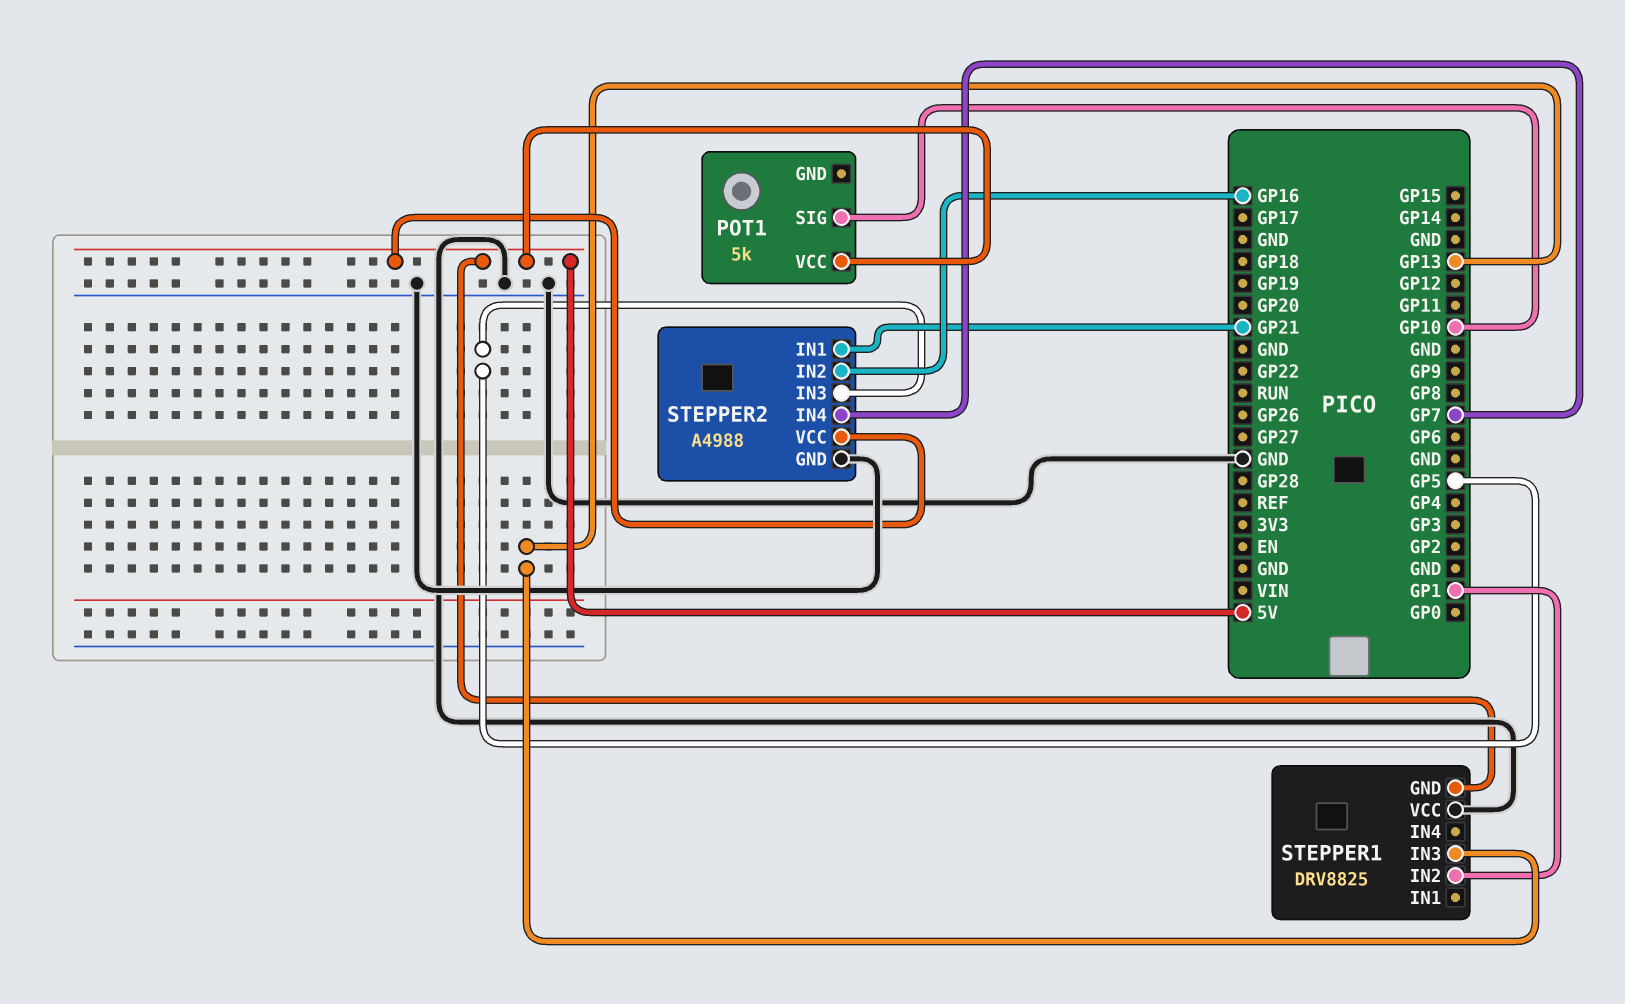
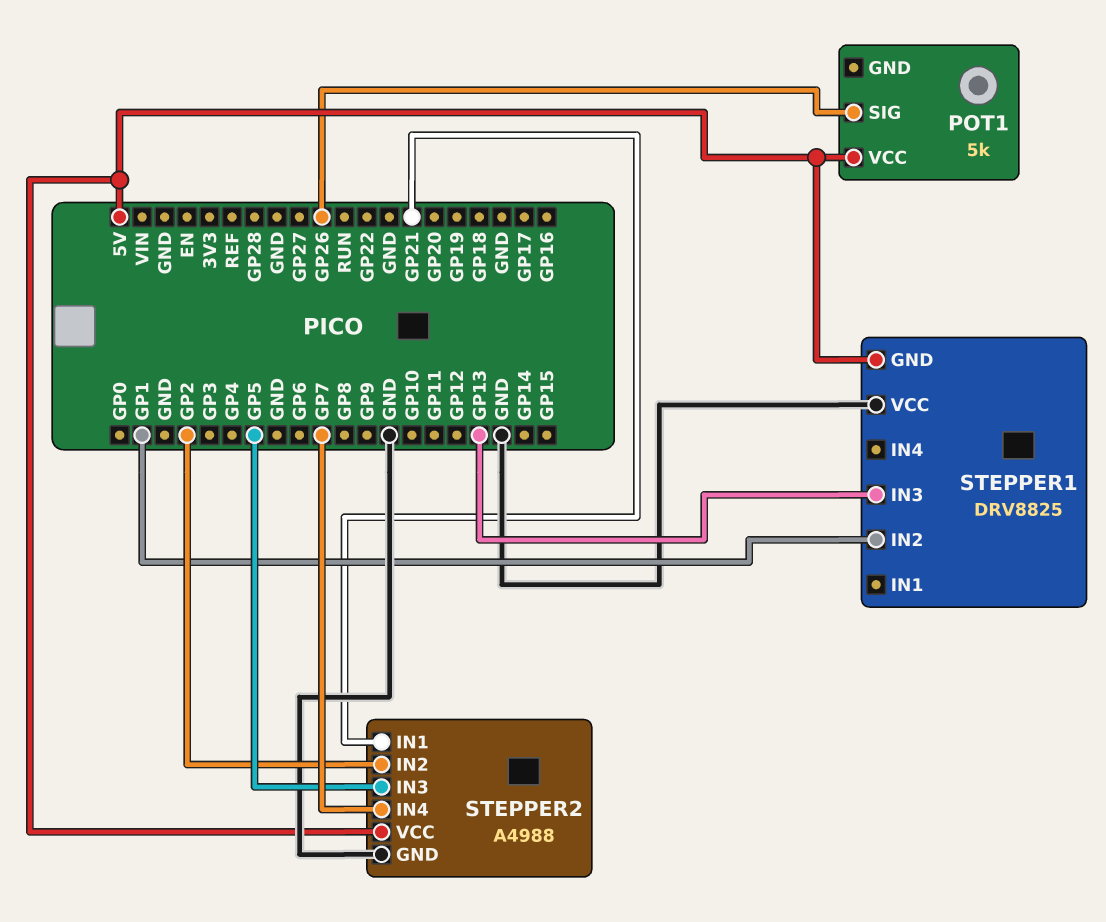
POT1 pin SIG: GP10 -> GP26
STEPPER2 pin IN2: GP16 -> GP2

